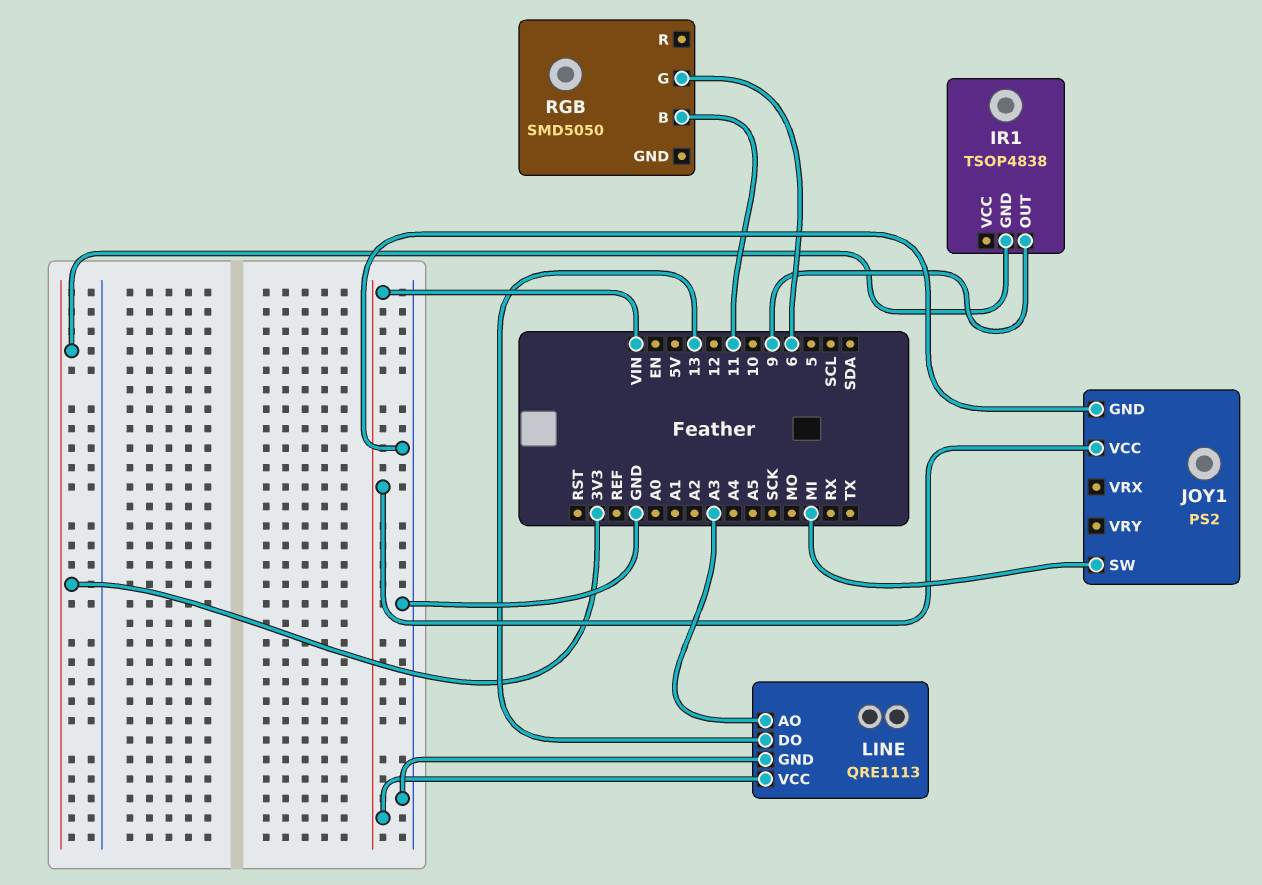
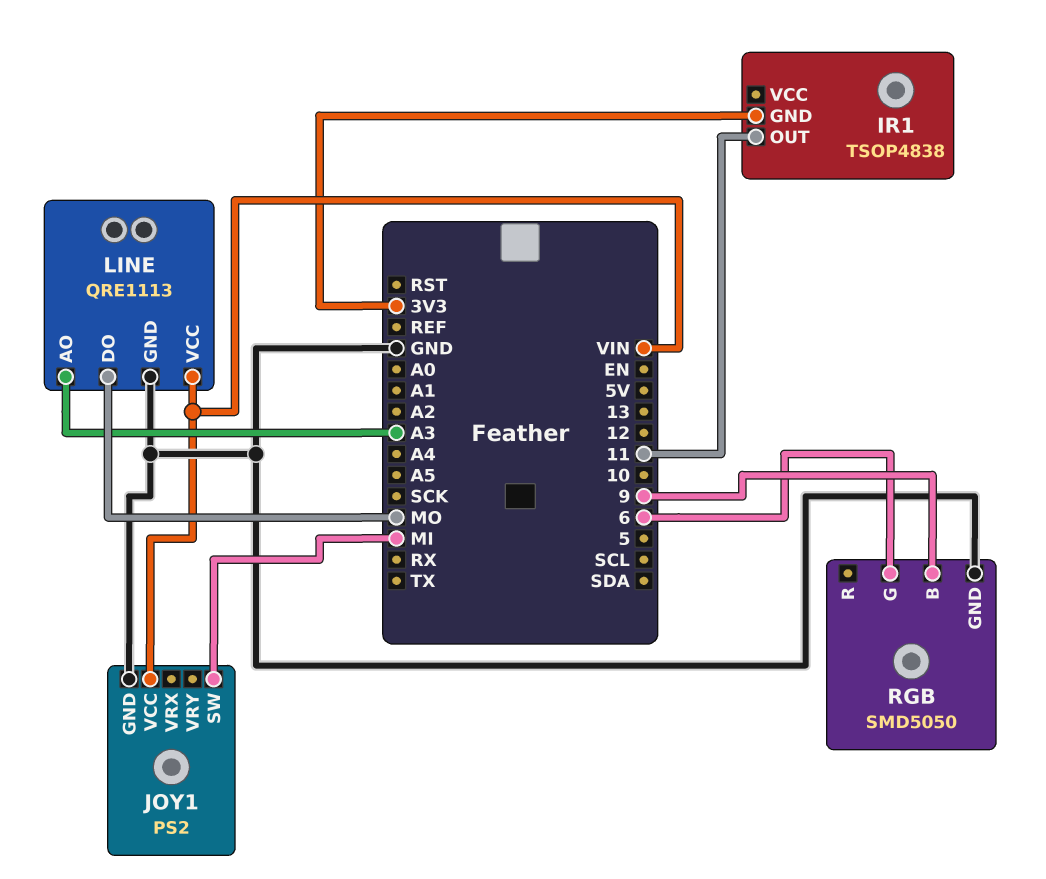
IR1 pin OUT: 9 -> 11
LINE pin DO: 13 -> MO
RGB pin B: 11 -> 9
RGB pin GND: none -> GND

